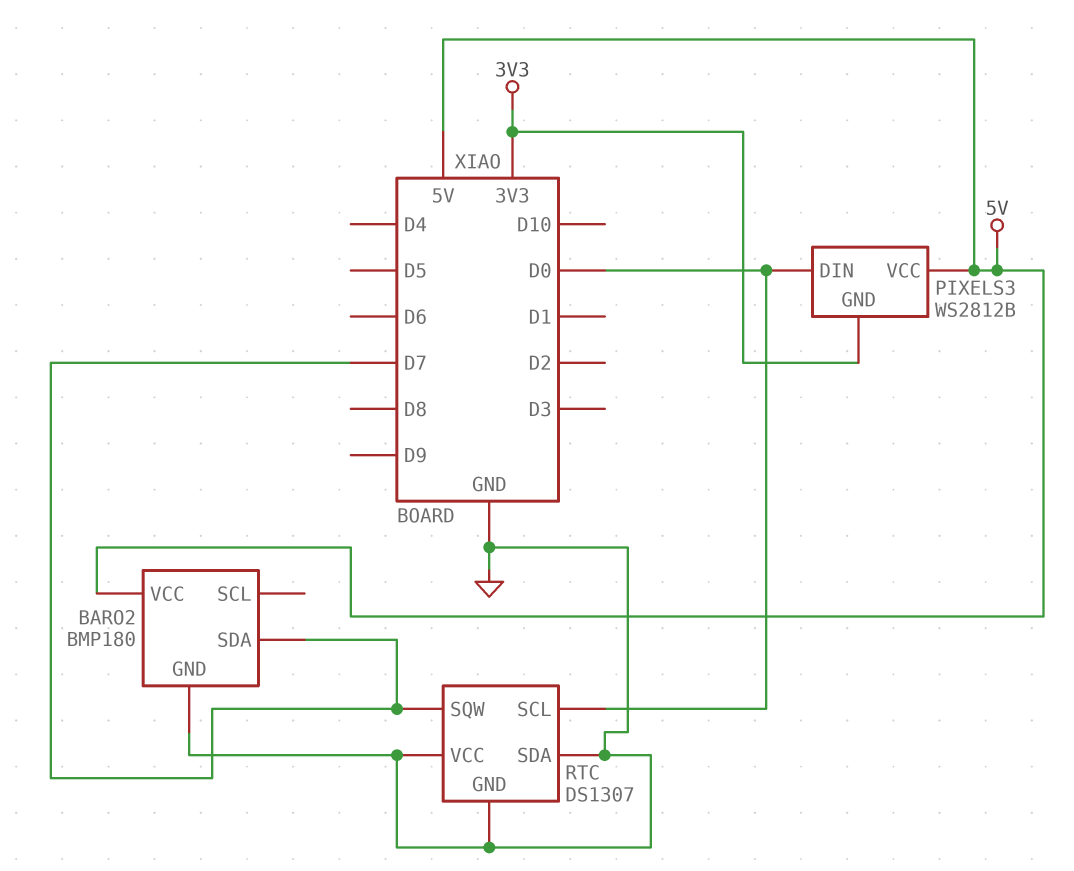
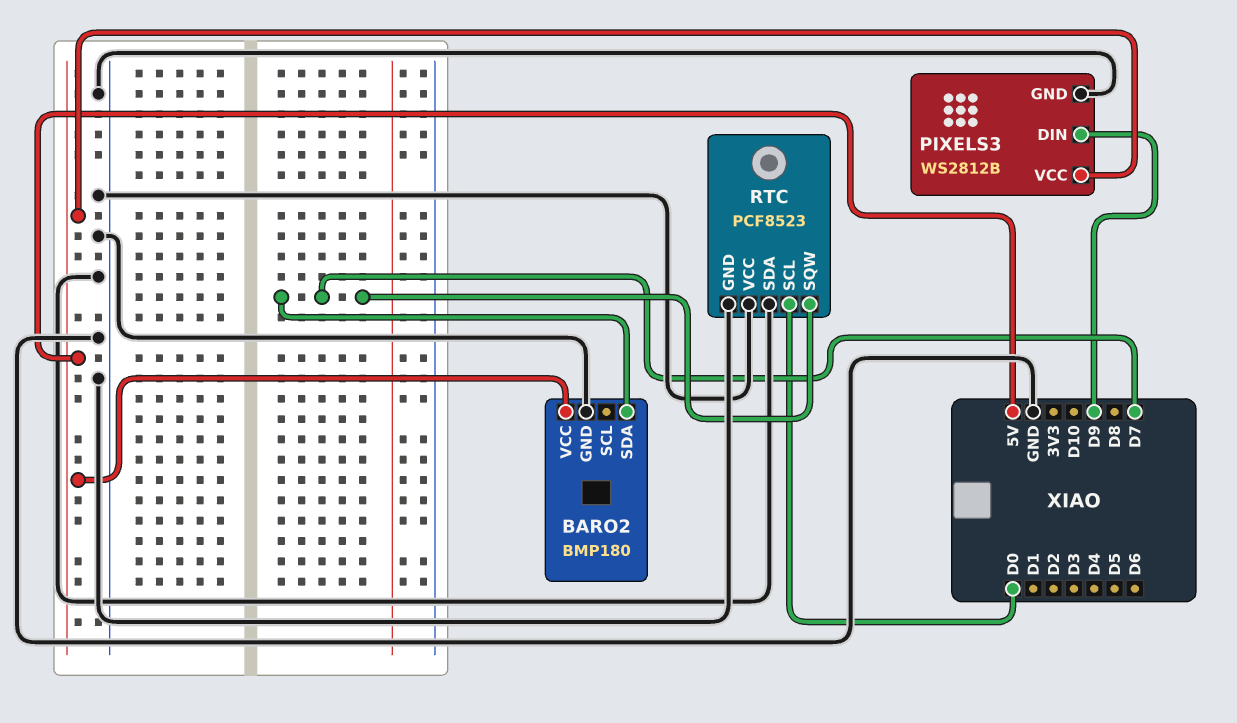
PIXELS3 pin DIN: D0 -> D9
PIXELS3 pin GND: 3V3 -> GND
RTC: DS1307 -> PCF8523

